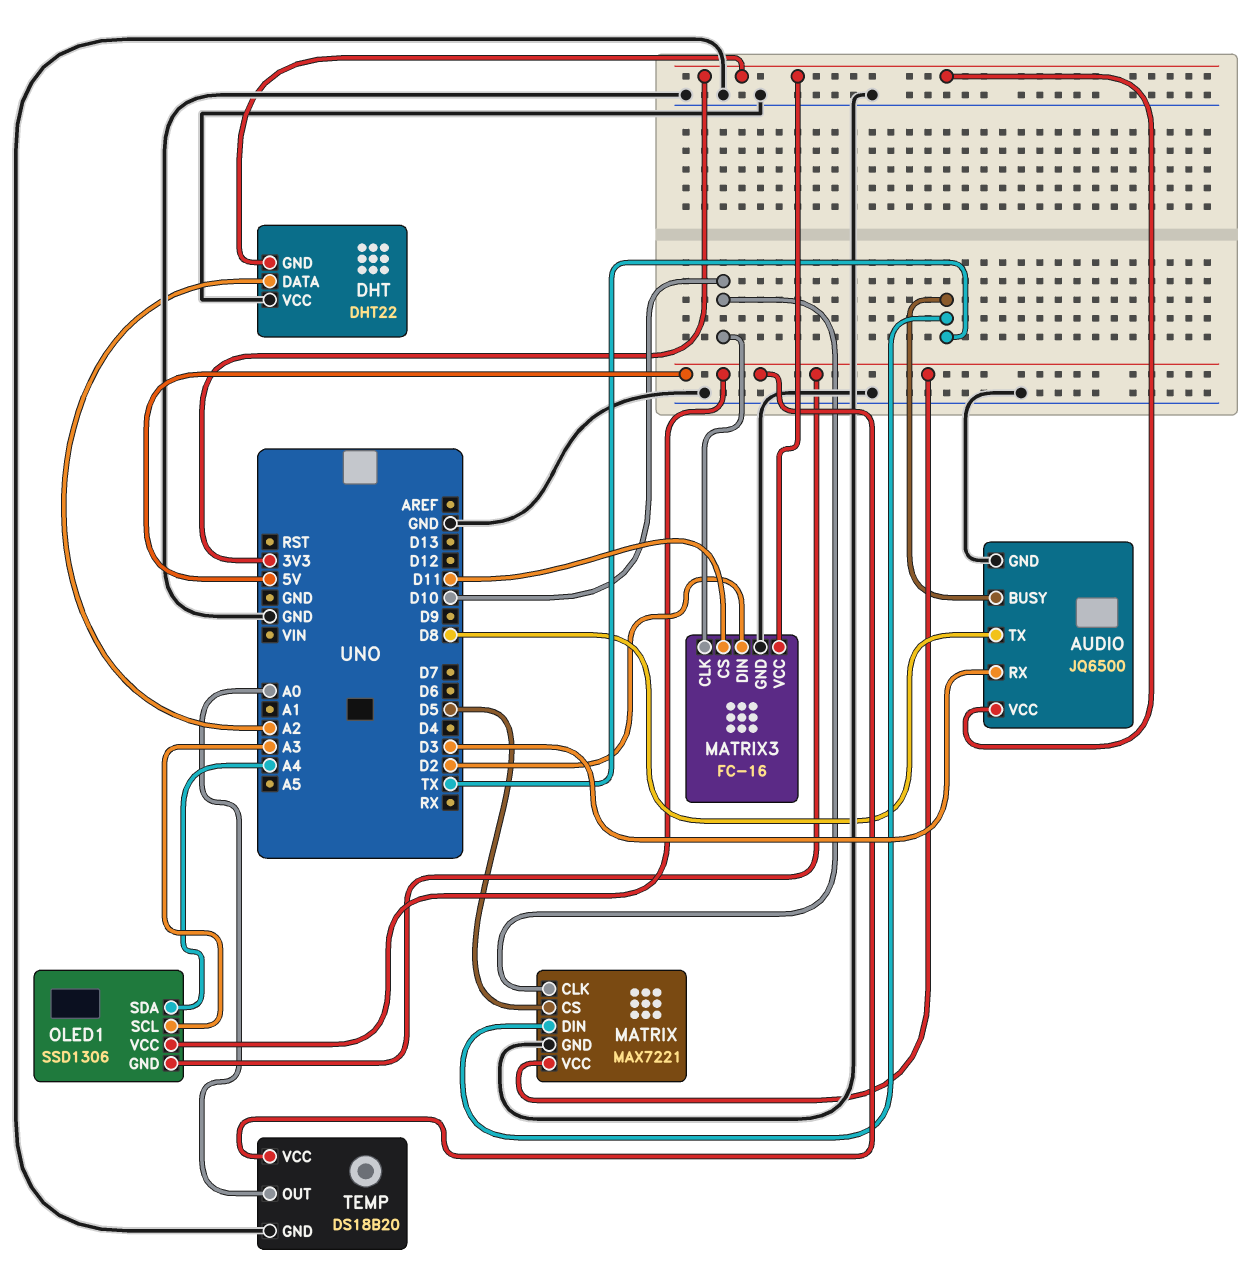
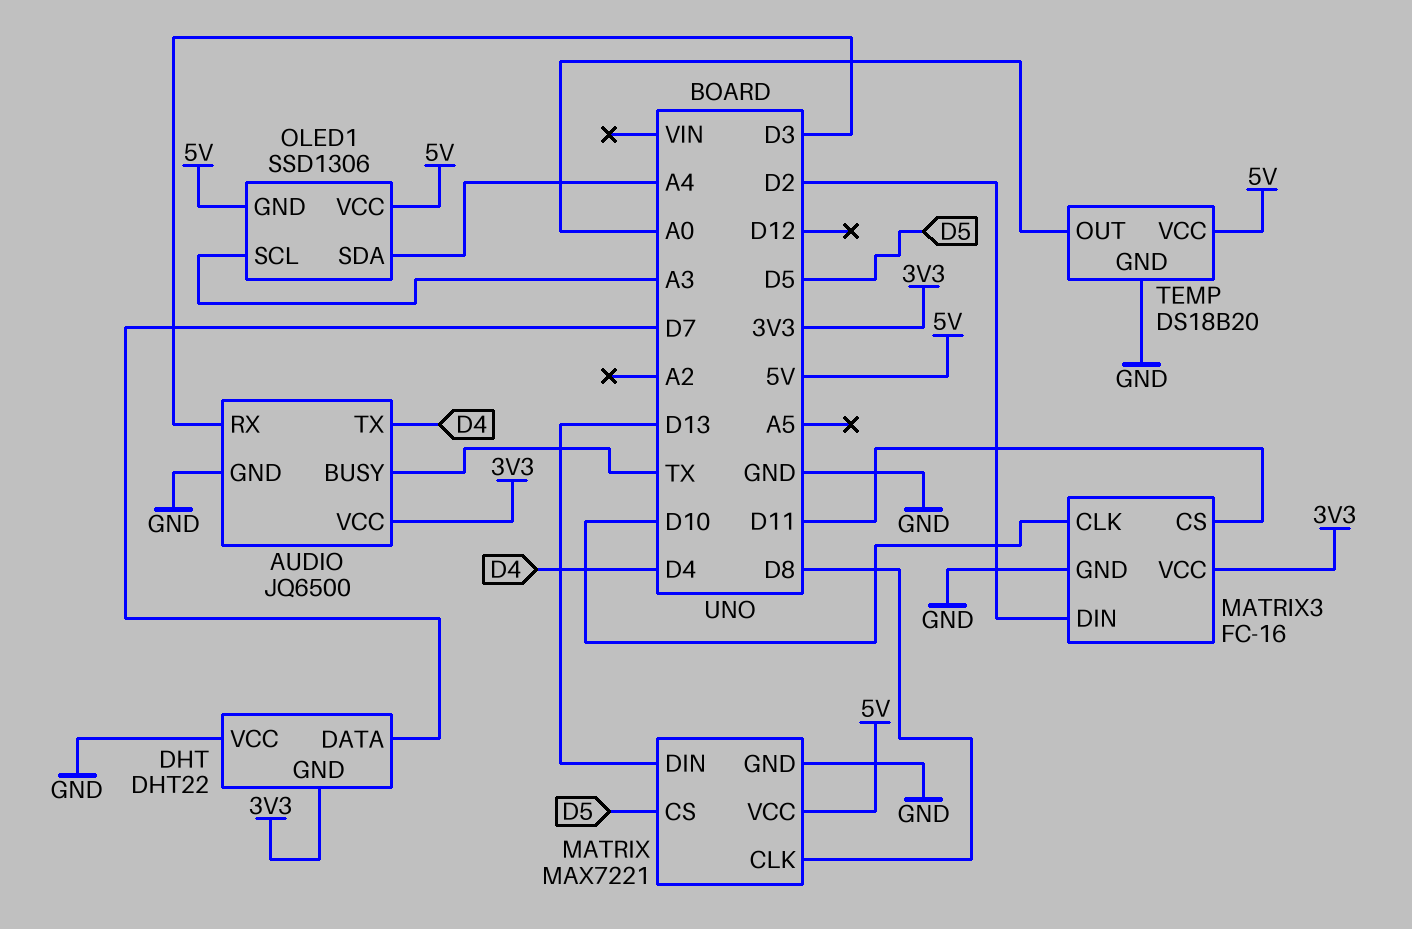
AUDIO pin TX: D8 -> D4
DHT pin DATA: A2 -> D7
MATRIX pin CLK: D10 -> D8
MATRIX pin DIN: TX -> D13

